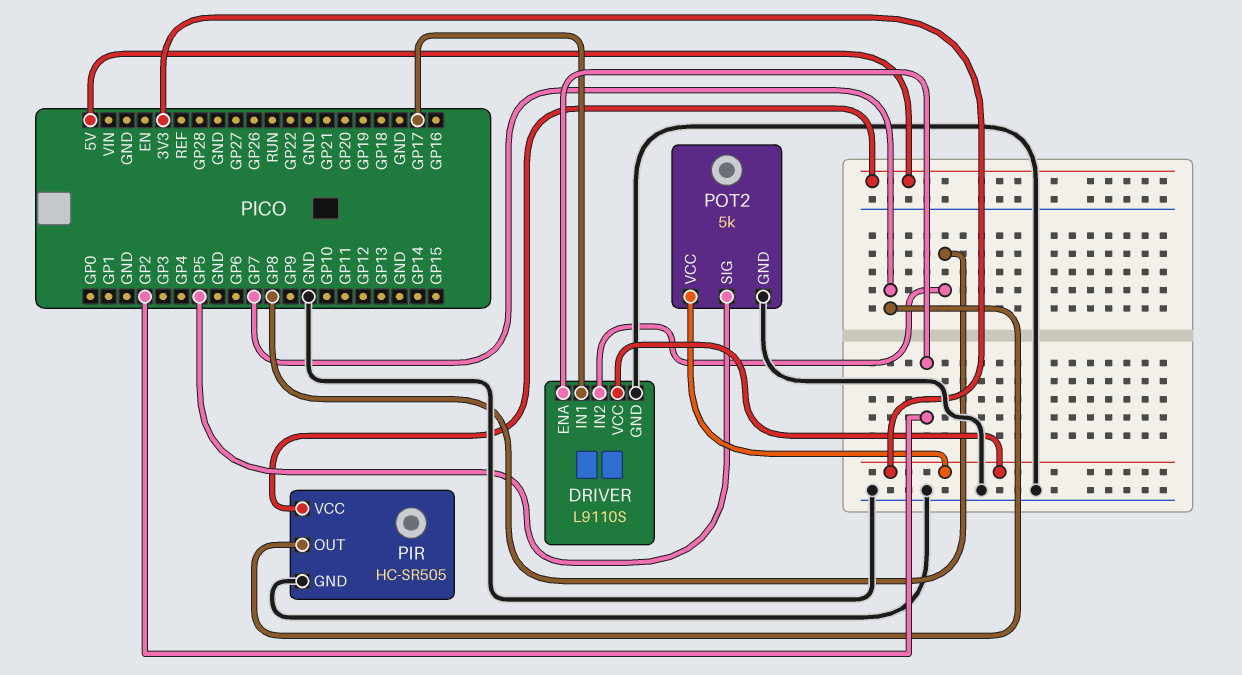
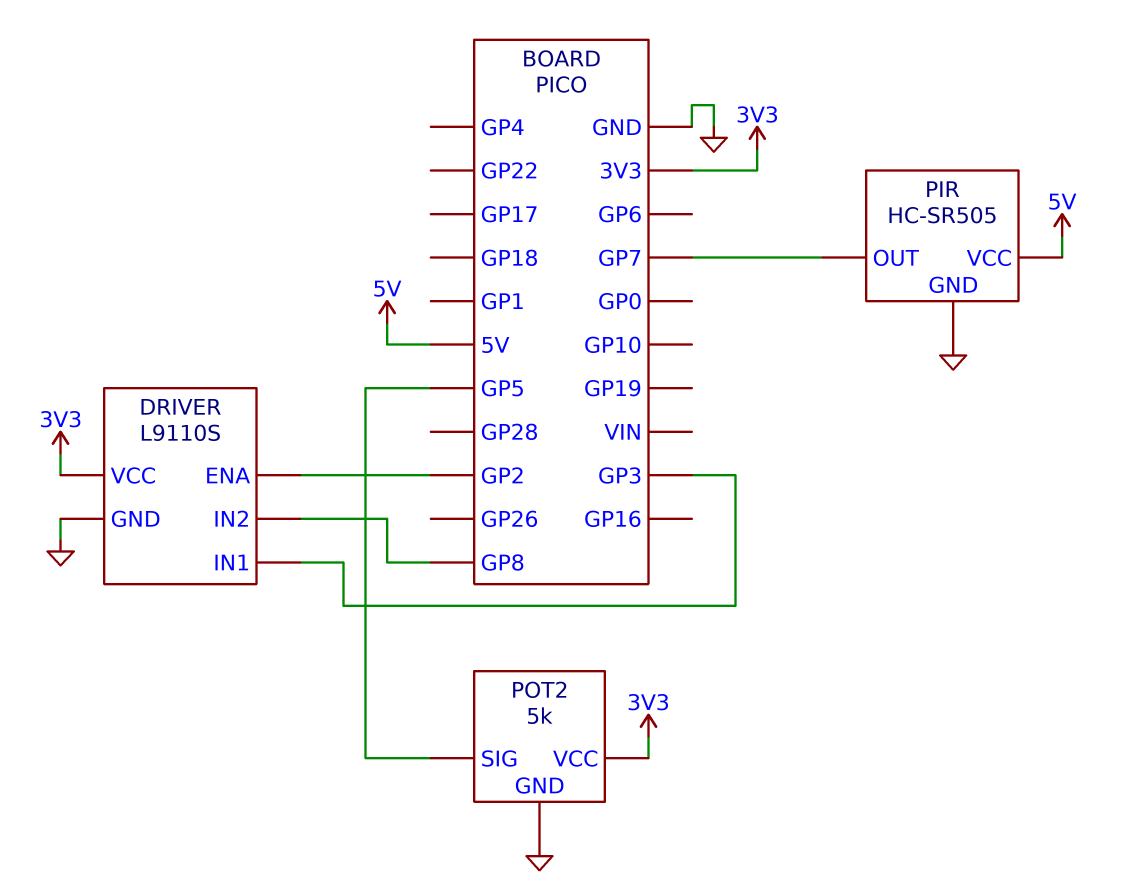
DRIVER pin IN1: GP17 -> GP3

